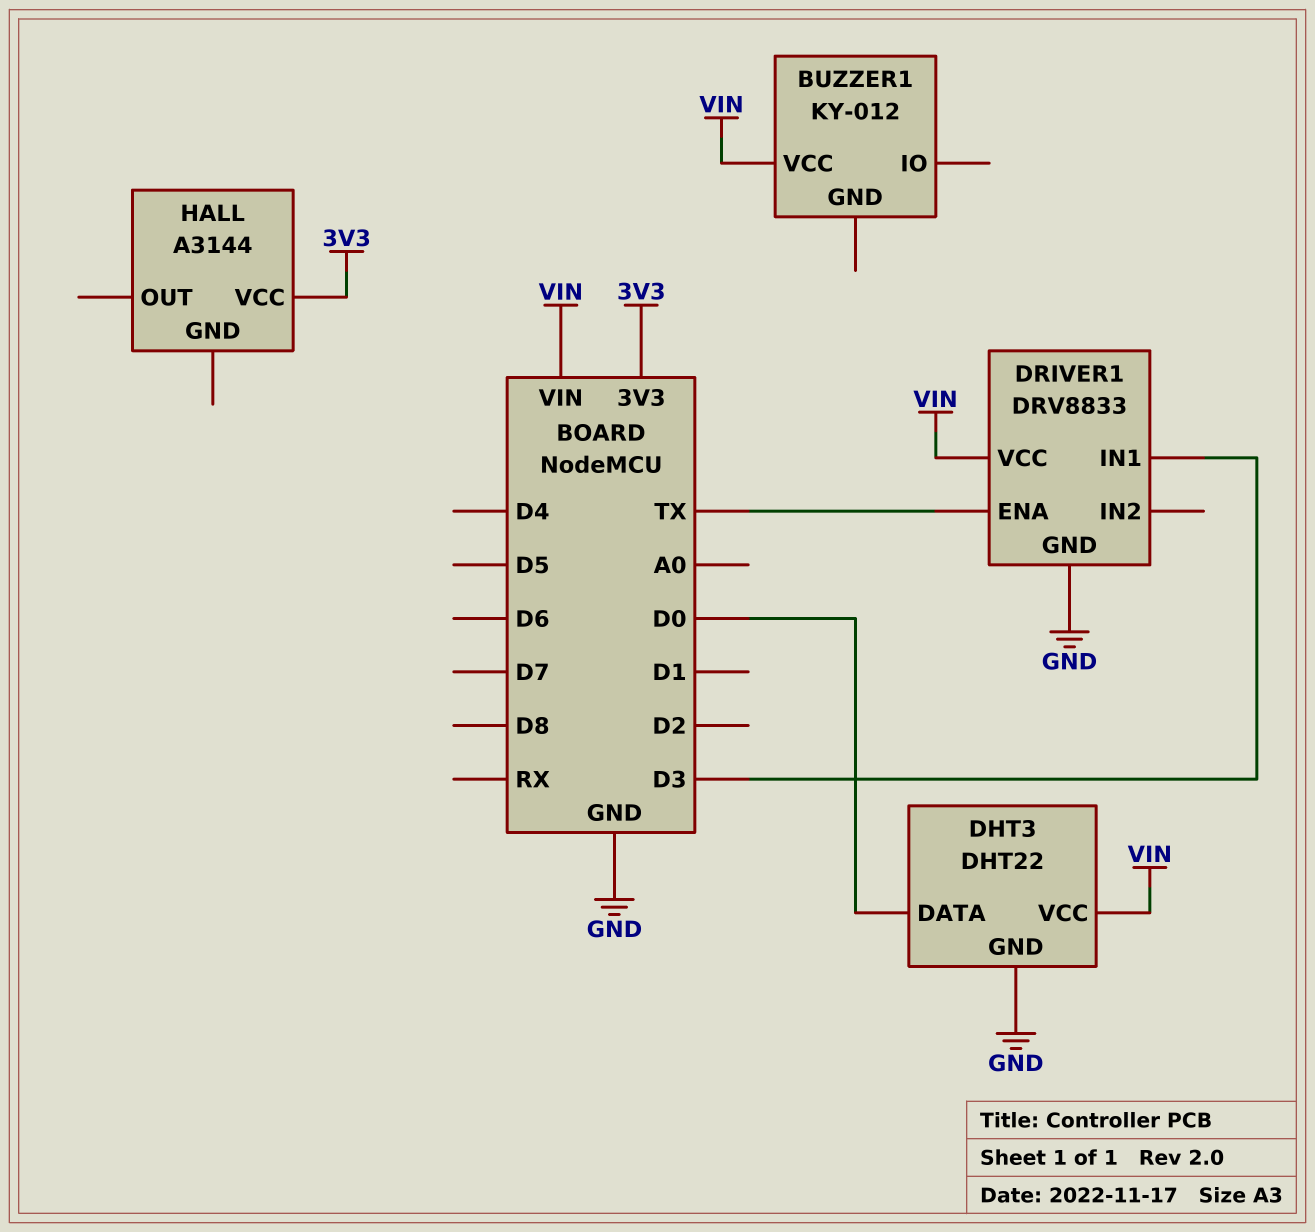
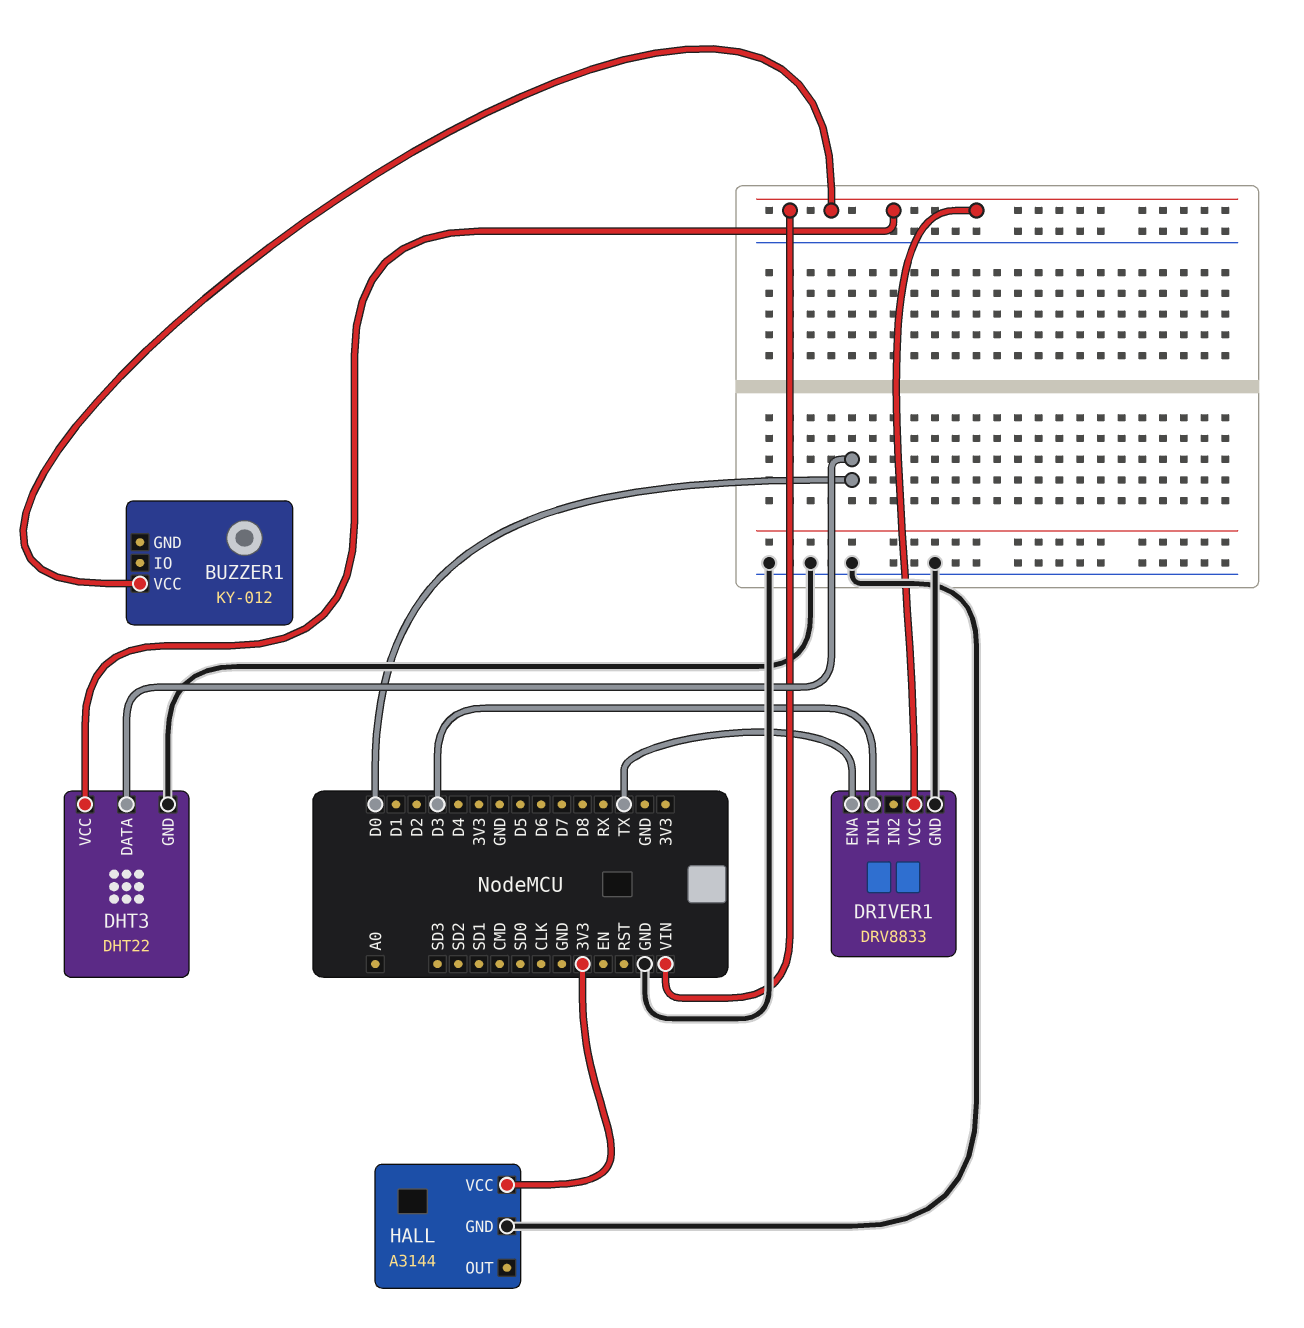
HALL pin GND: none -> GND

